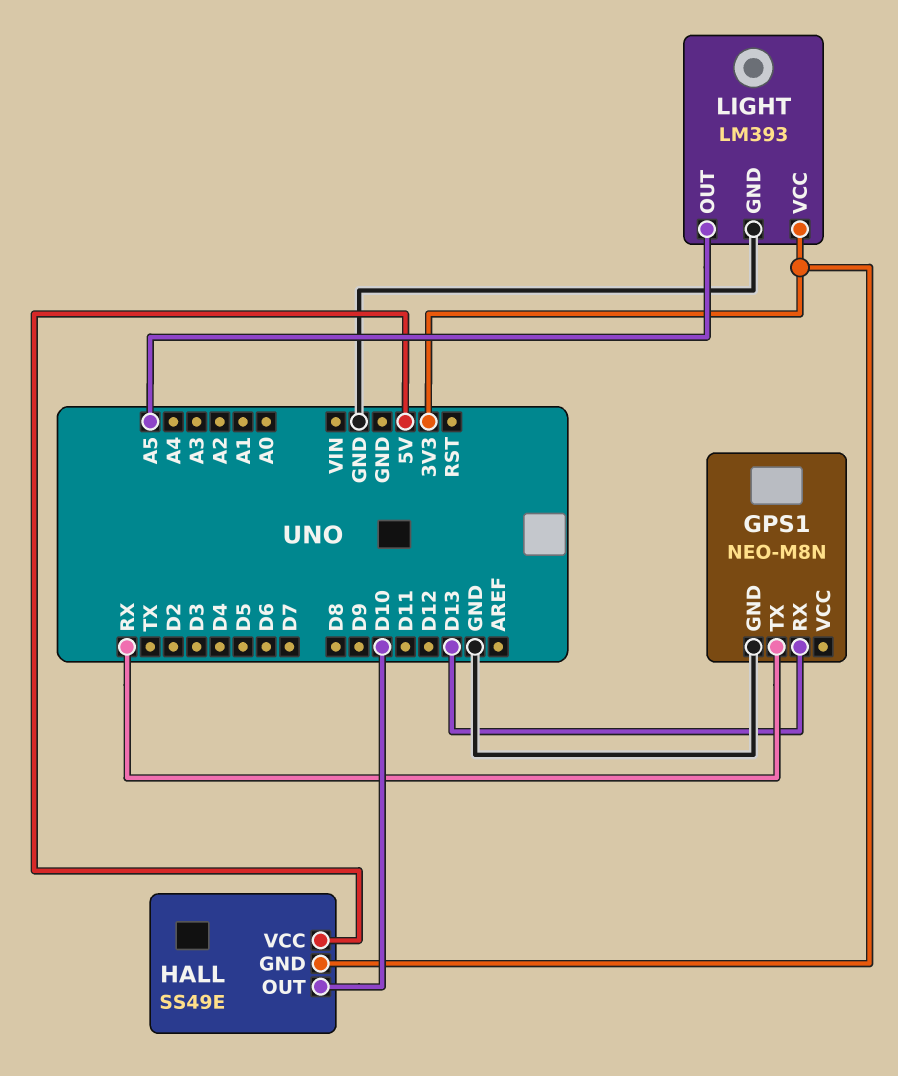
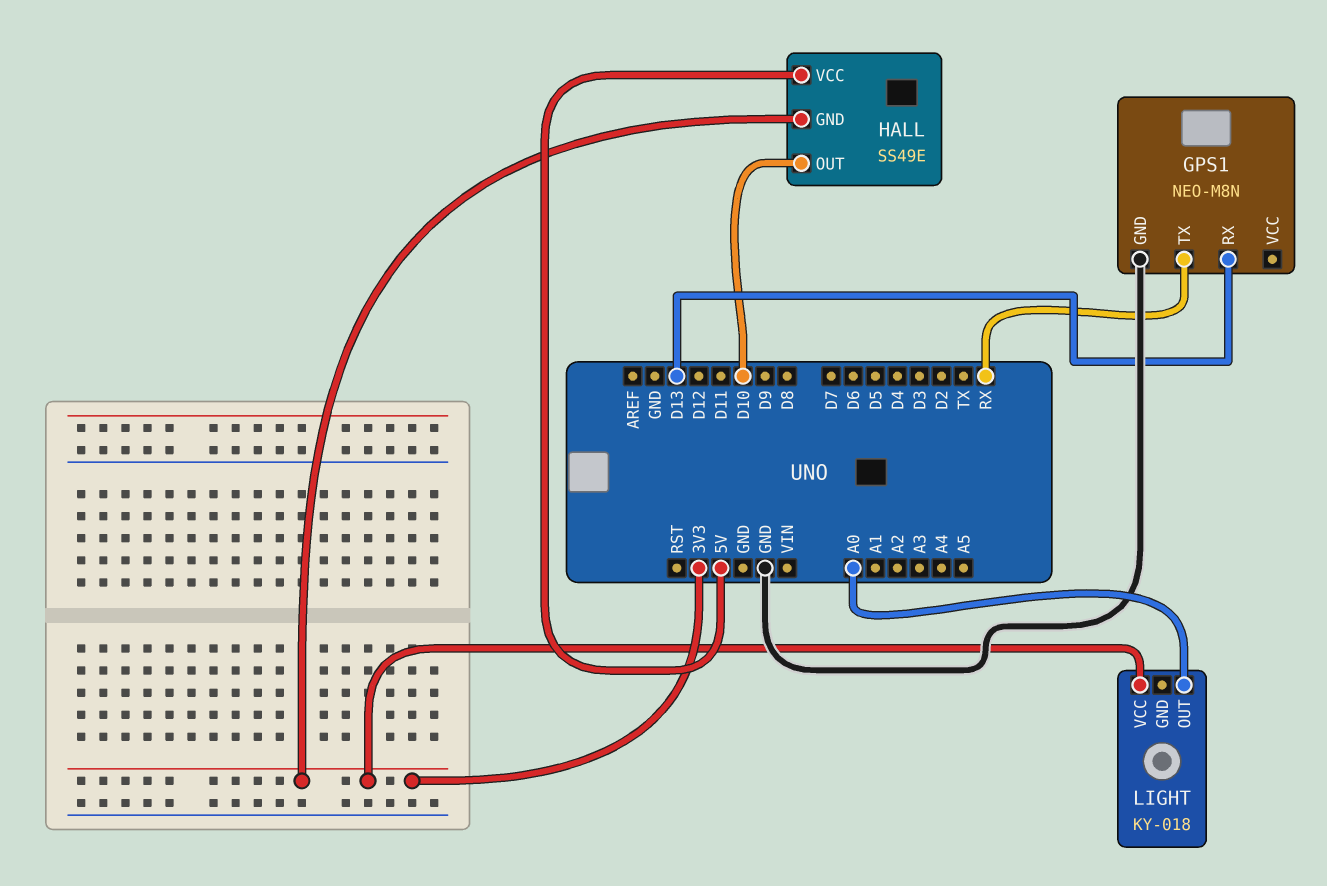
LIGHT: LM393 -> KY-018
LIGHT pin GND: GND -> none
LIGHT pin OUT: A5 -> A0

